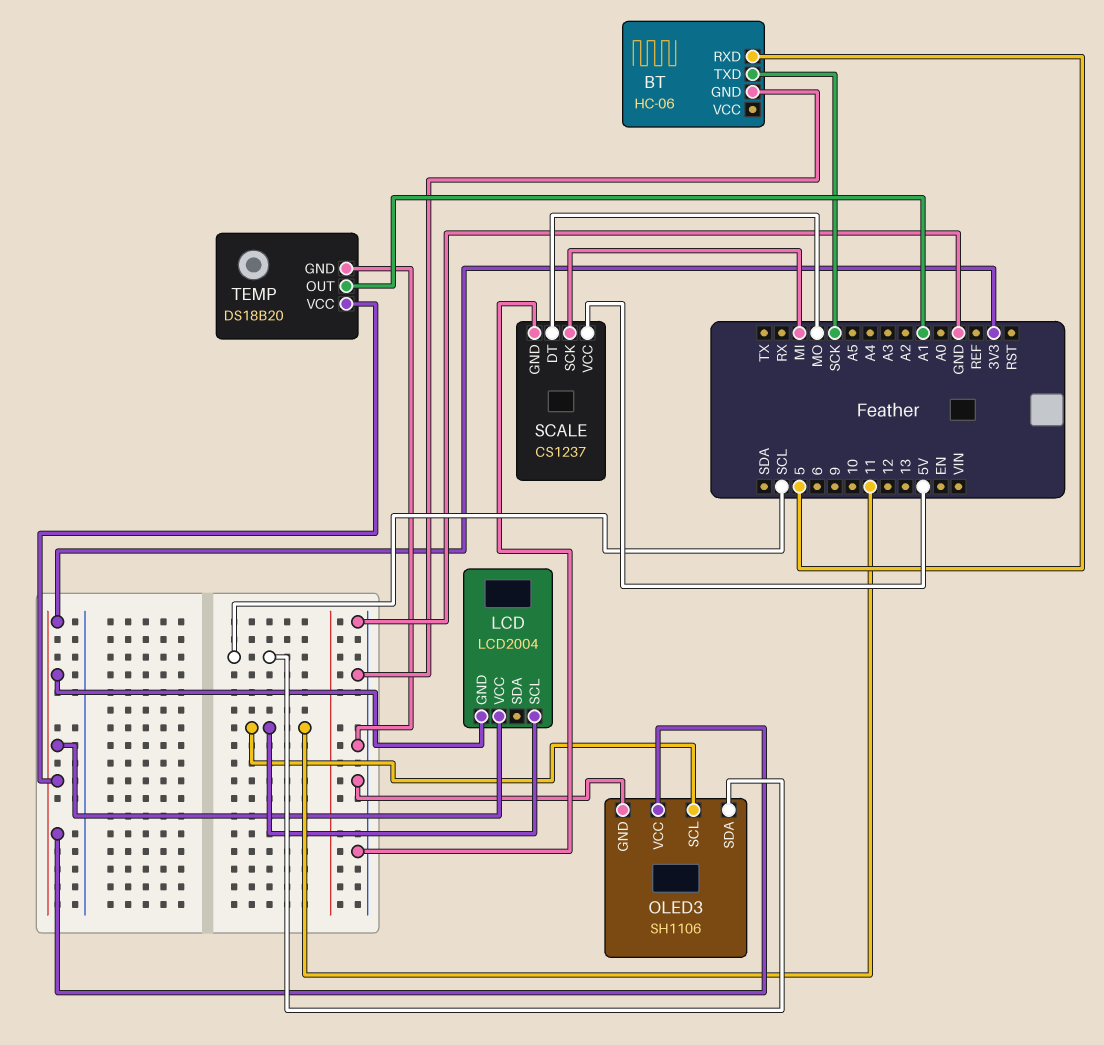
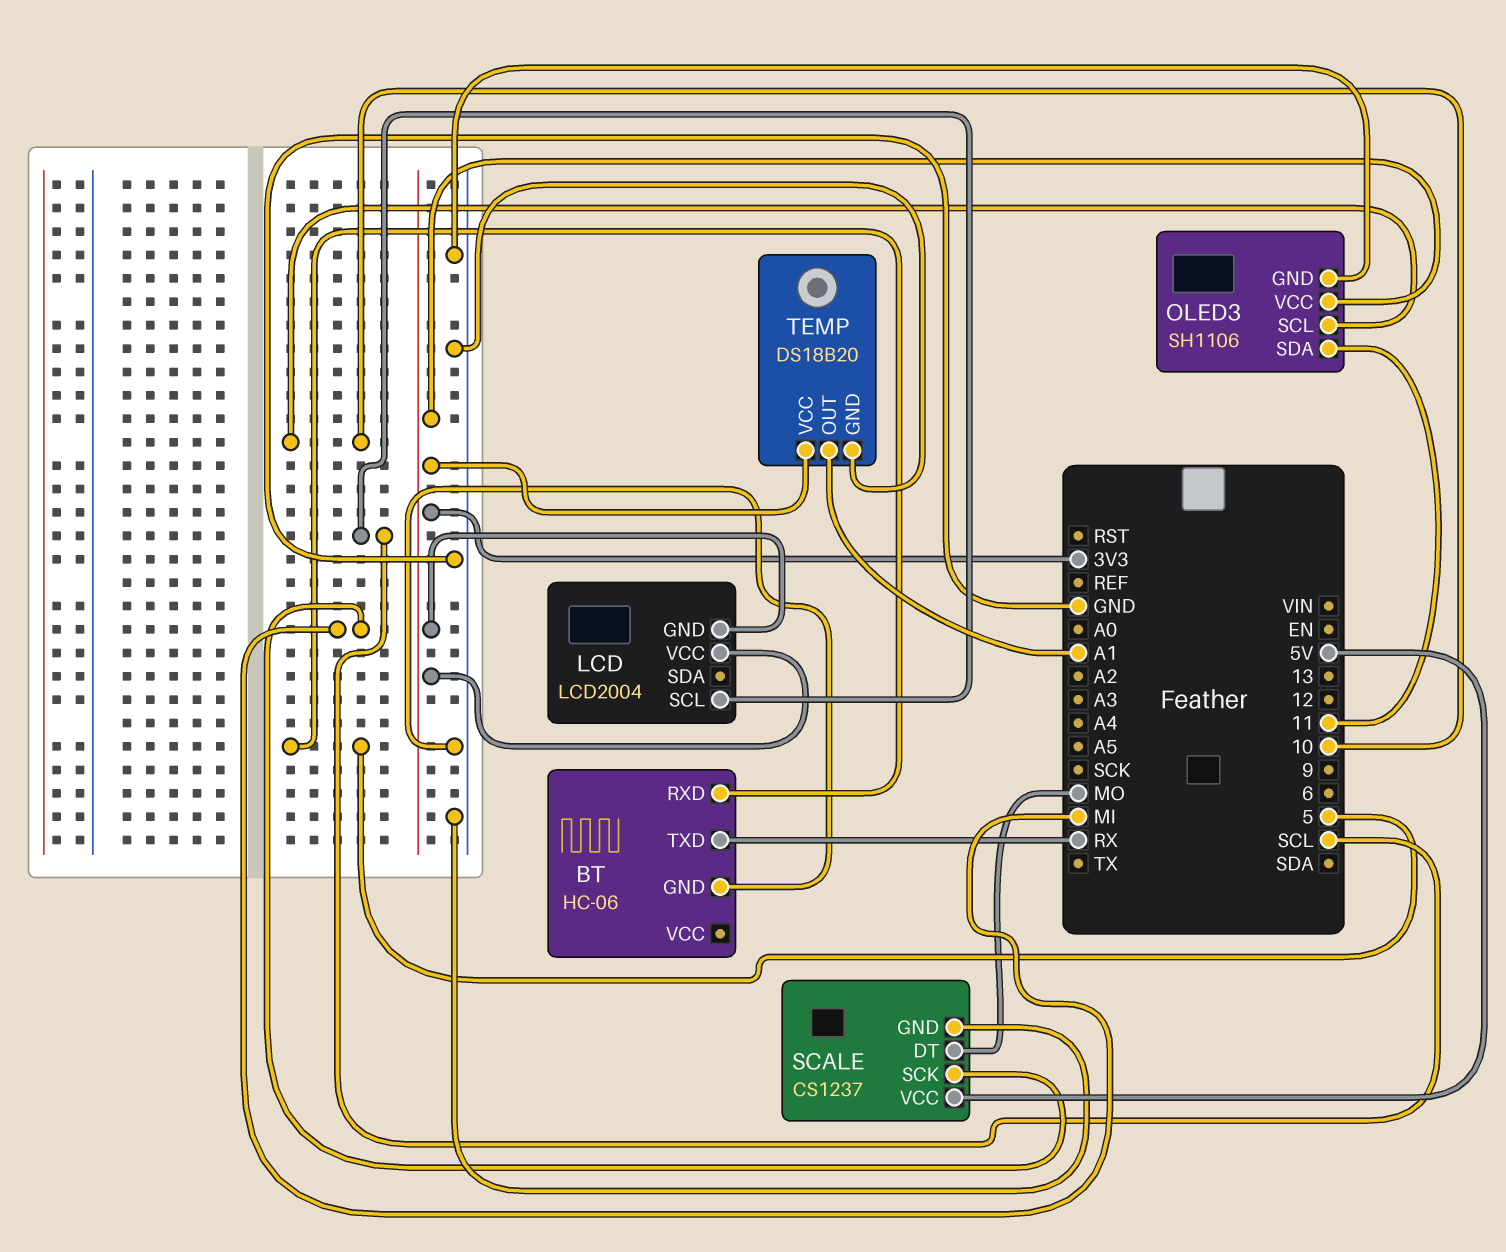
BT pin TXD: SCK -> RX
LCD pin SCL: 11 -> SCL
OLED3 pin SCL: 11 -> 10
OLED3 pin SDA: SCL -> 11

